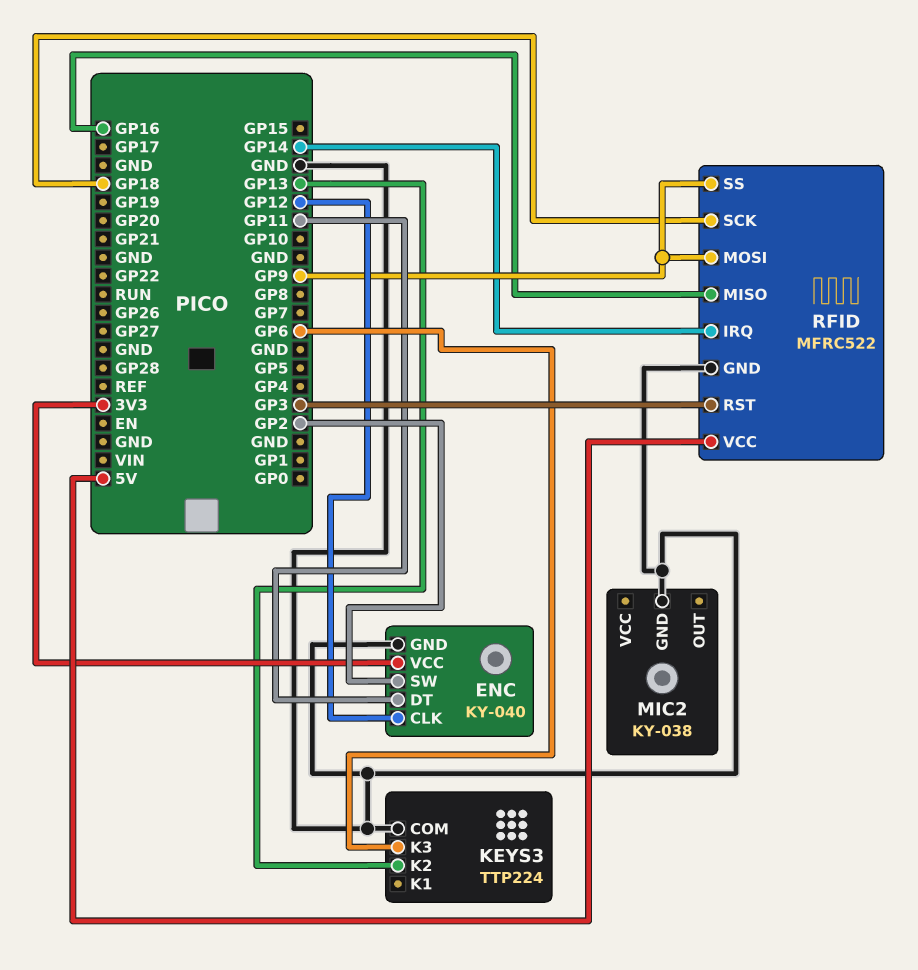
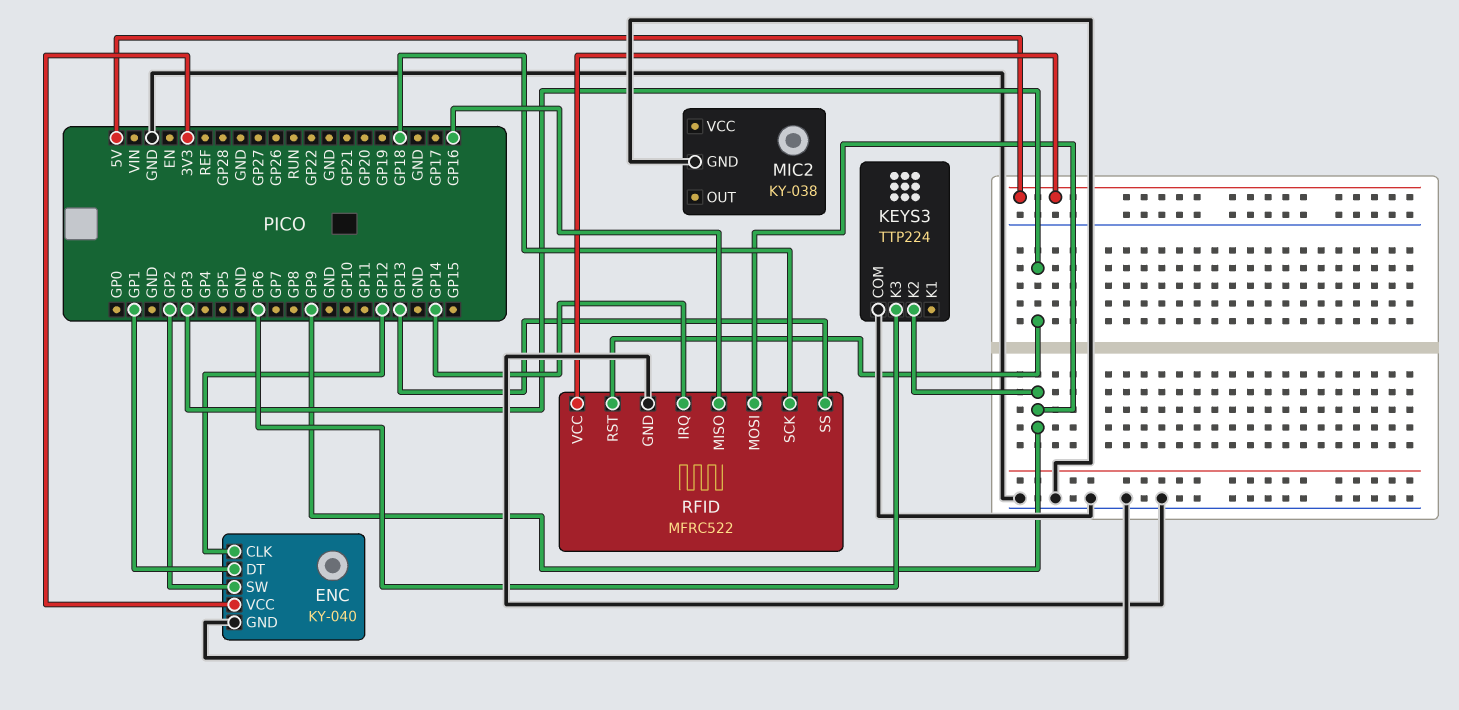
ENC pin DT: GP11 -> GP1
KEYS3 pin K2: GP13 -> GP9
RFID pin SS: GP9 -> GP13

